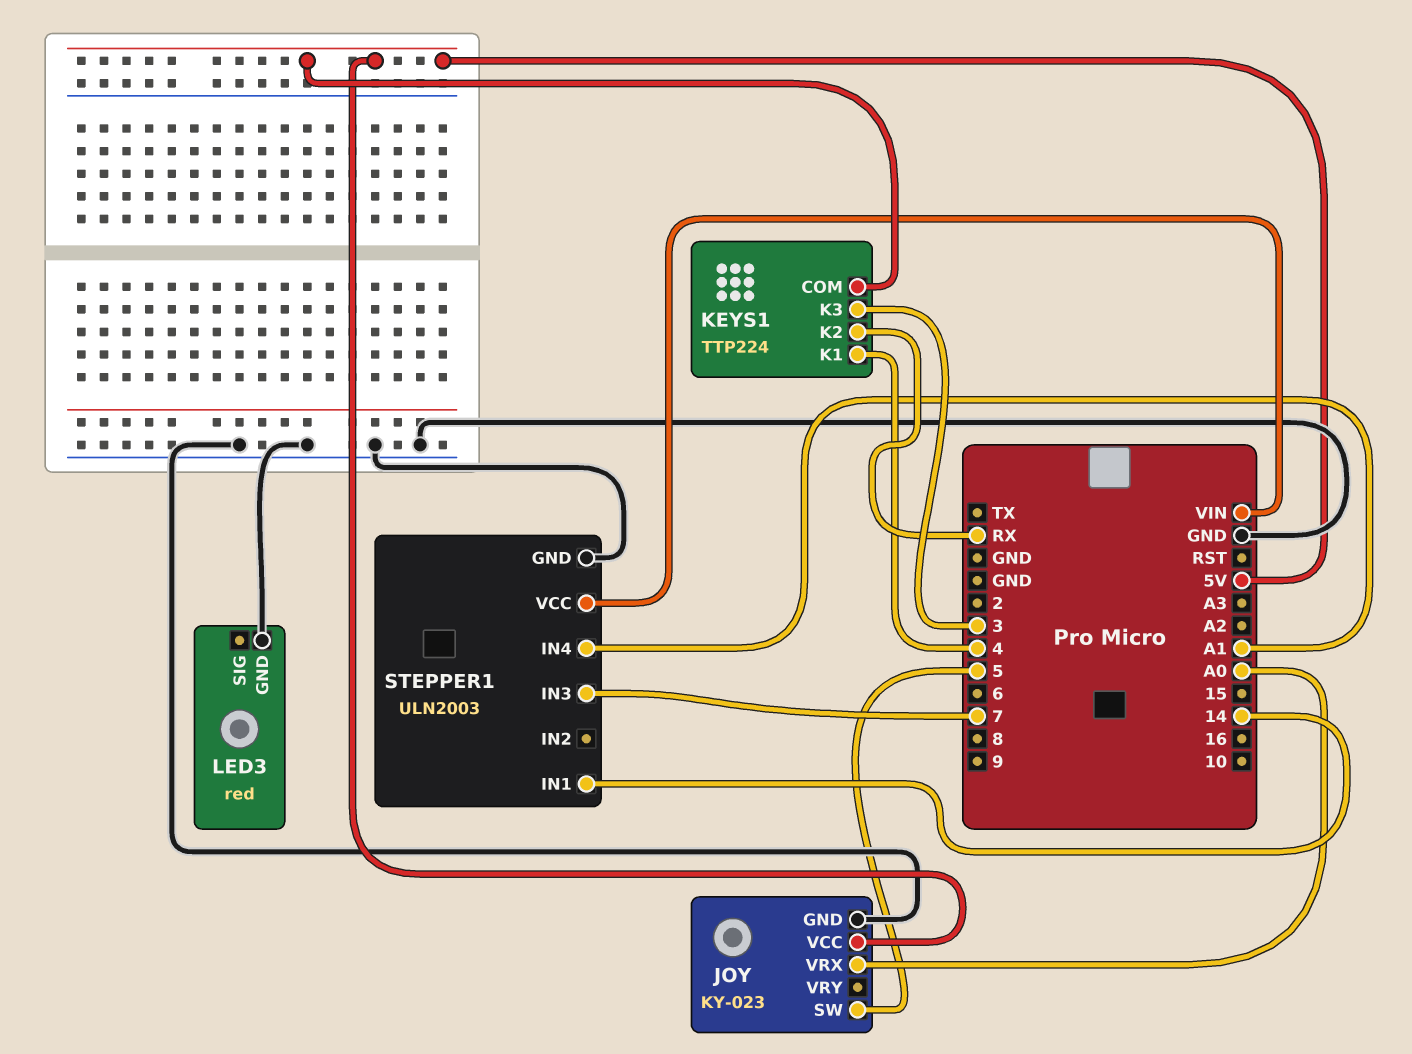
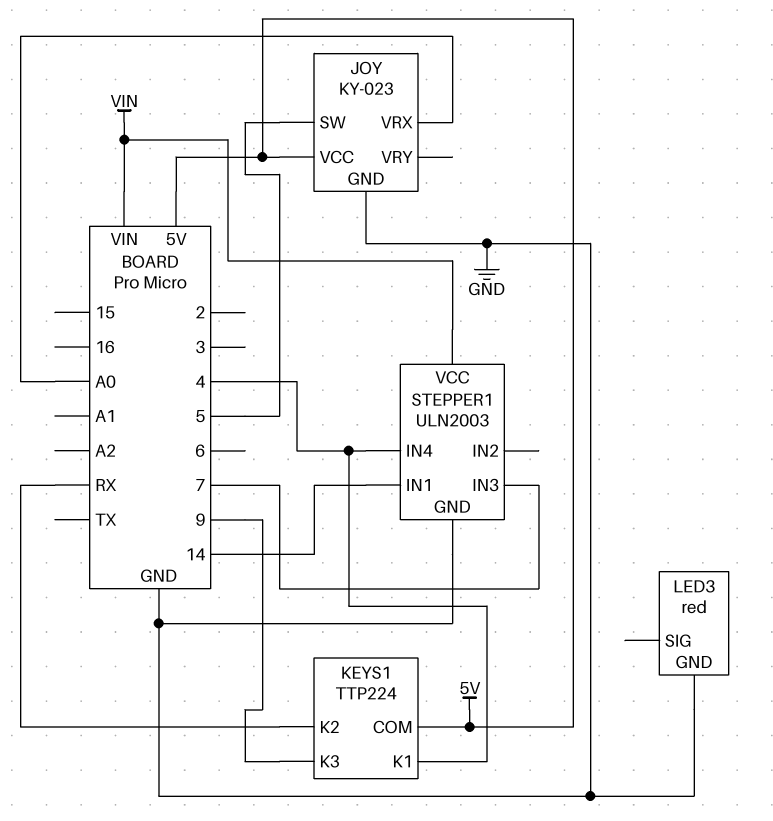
KEYS1 pin K3: 3 -> 9
STEPPER1 pin IN4: A1 -> 4

